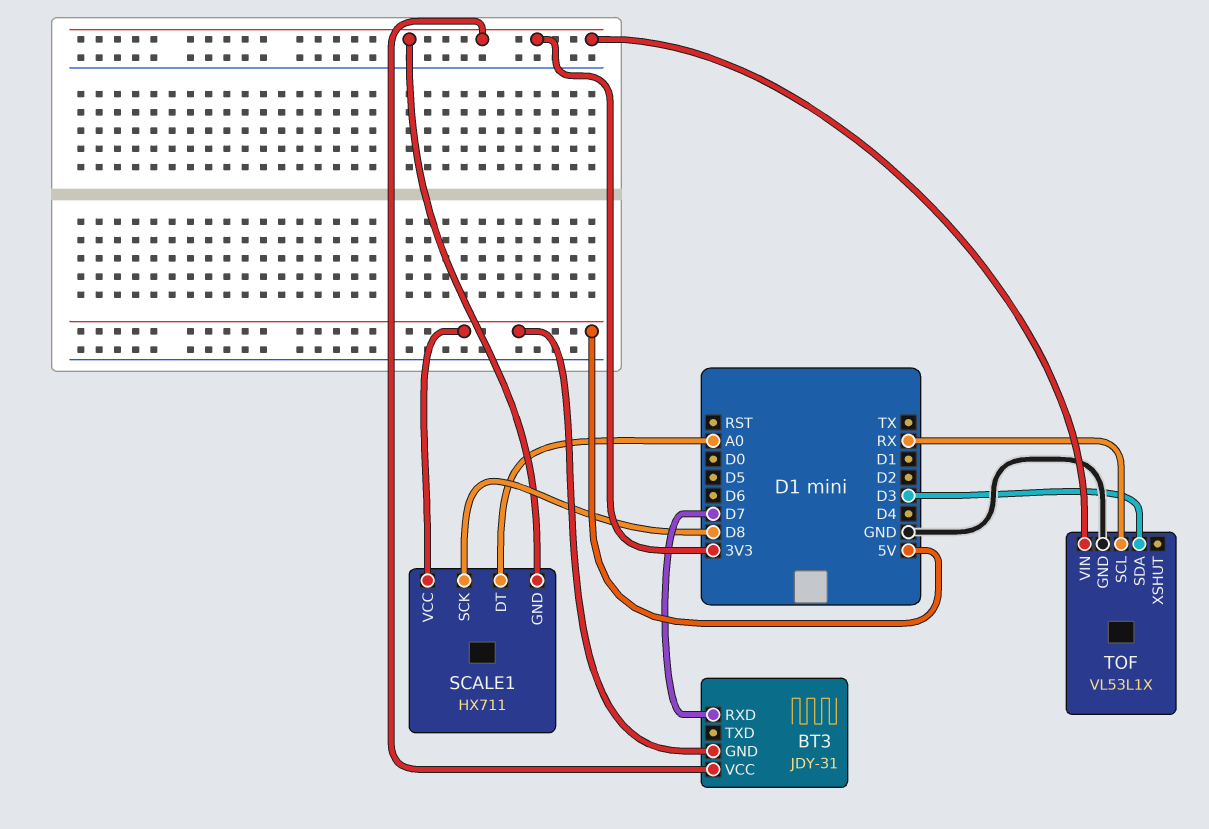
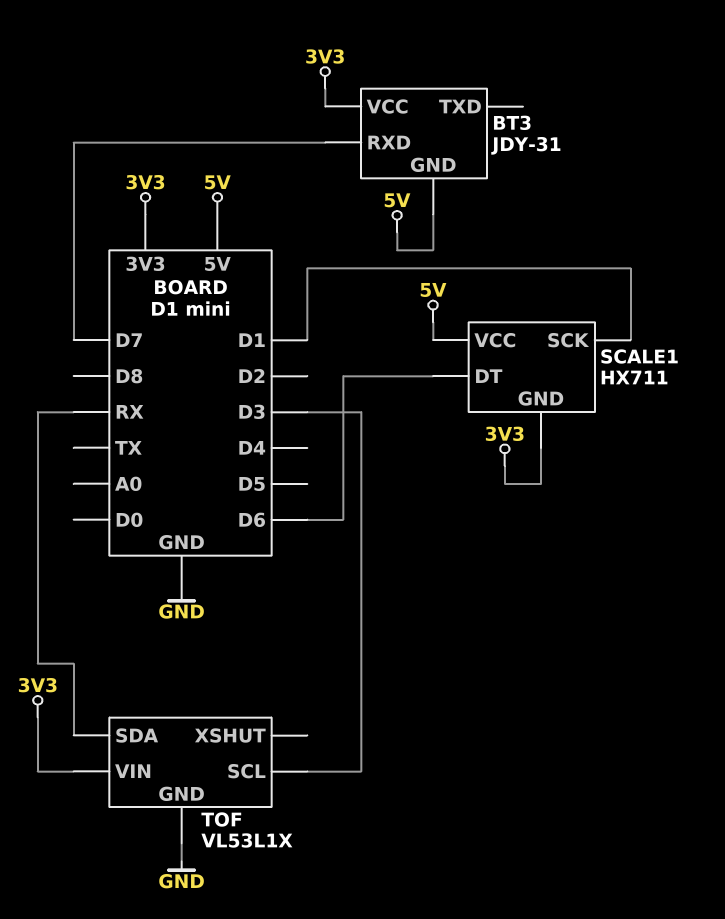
SCALE1 pin DT: A0 -> D6
SCALE1 pin SCK: D8 -> D1
TOF pin SCL: RX -> D3
TOF pin SDA: D3 -> RX

